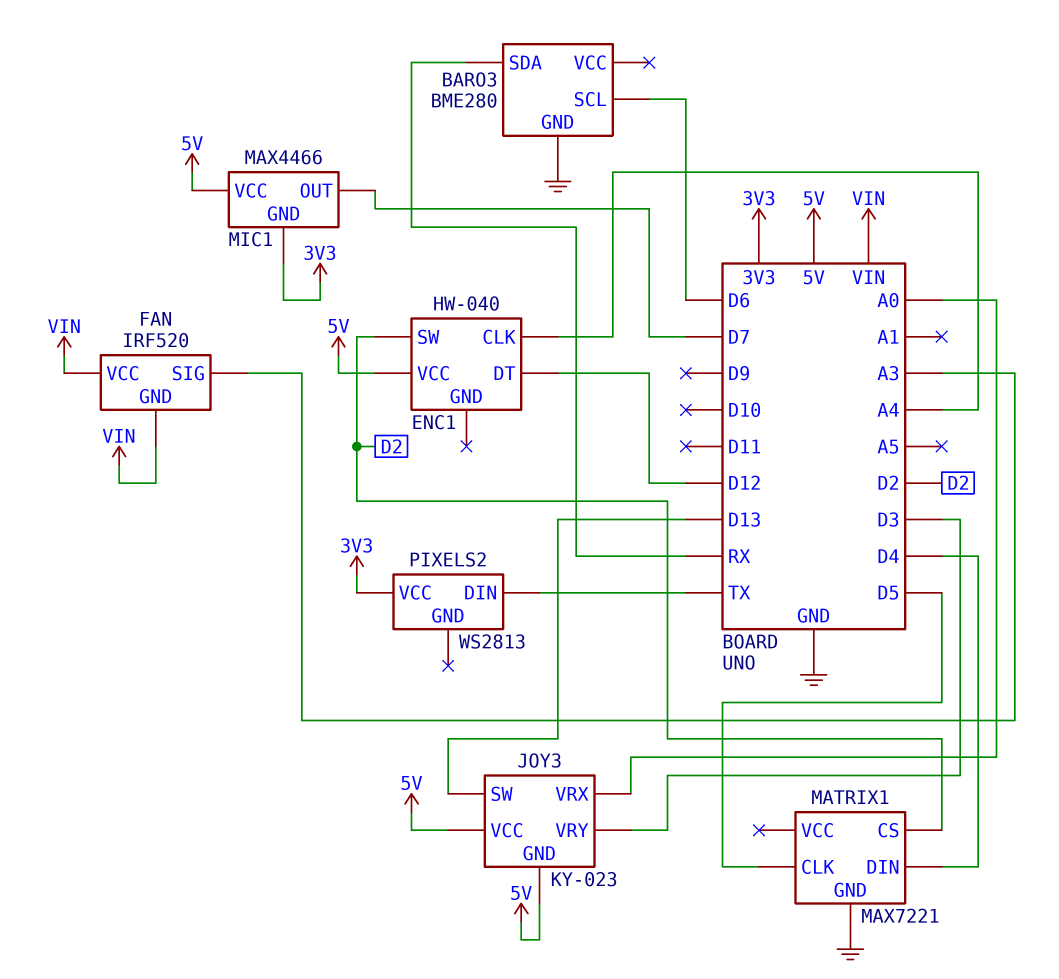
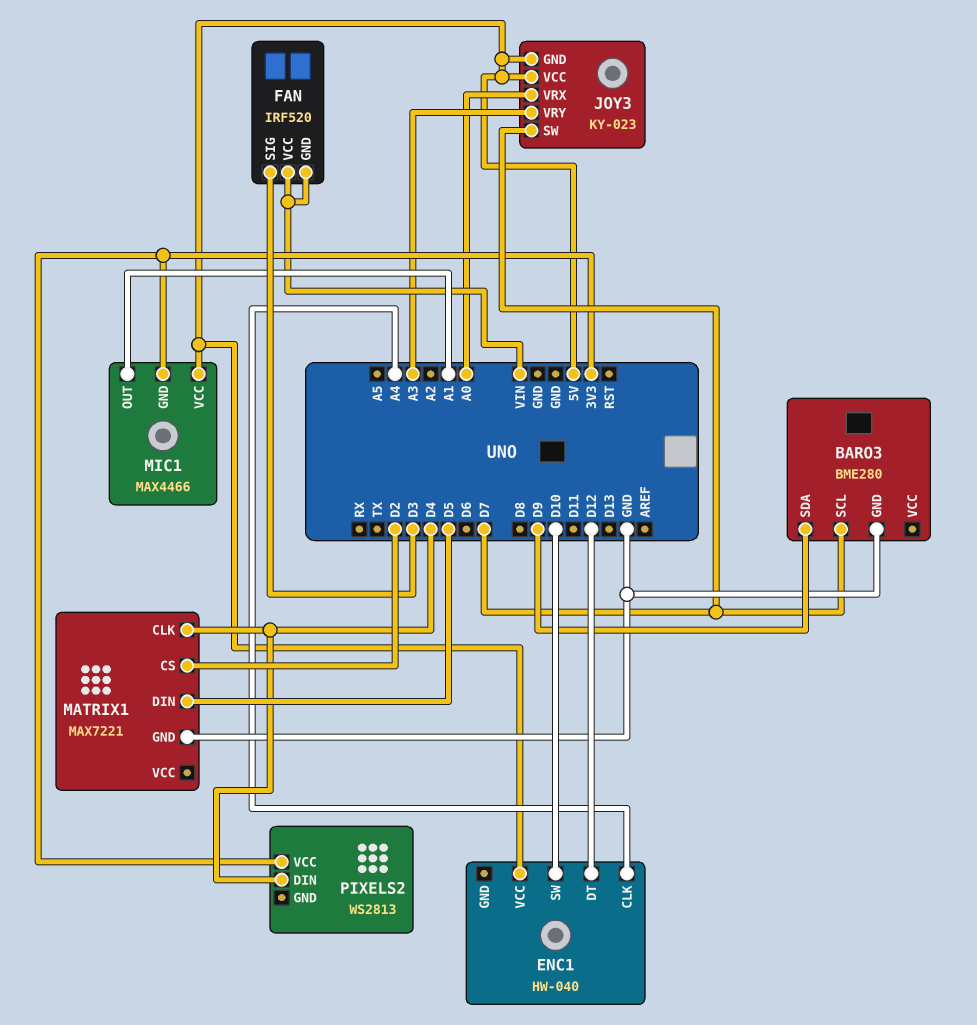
BARO3 pin SCL: D6 -> D7
BARO3 pin SDA: RX -> D9
ENC1 pin SW: D2 -> D10
FAN pin SIG: A3 -> D3
JOY3 pin SW: D13 -> D7
JOY3 pin VRY: D3 -> A3
MATRIX1 pin CLK: D5 -> D4
MATRIX1 pin DIN: D4 -> D5
MIC1 pin OUT: D7 -> A1
PIXELS2 pin DIN: TX -> D4

